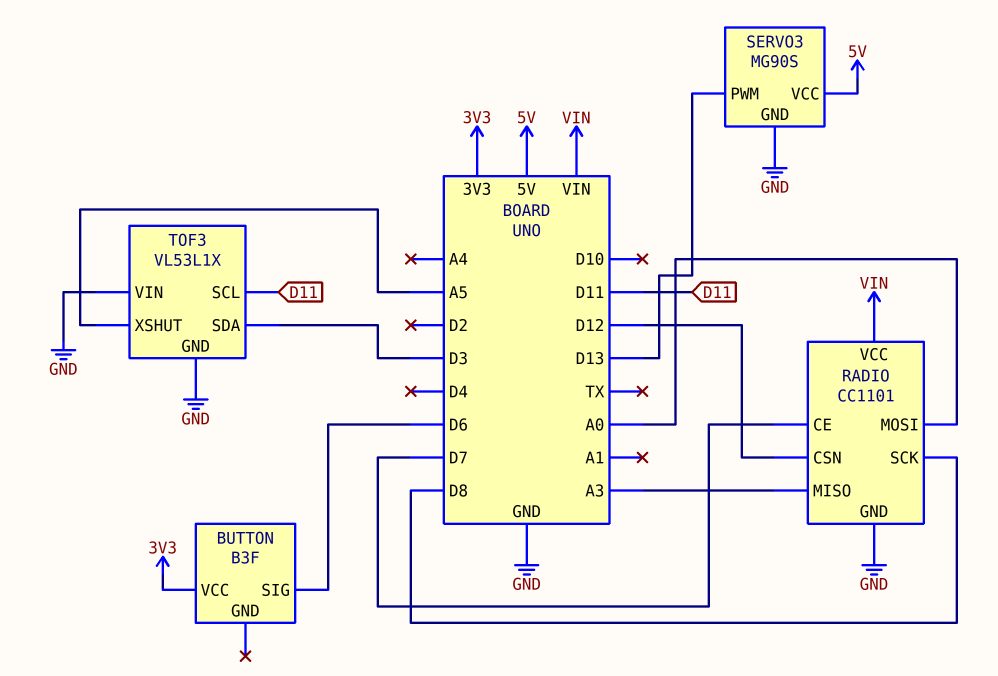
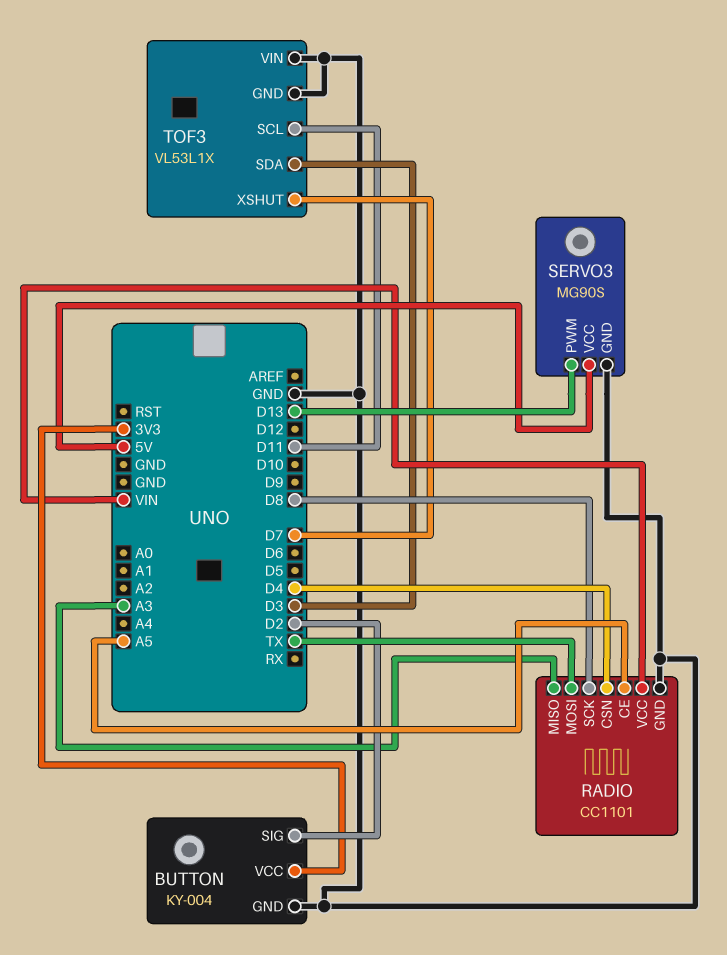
BUTTON: B3F -> KY-004
BUTTON pin GND: none -> GND
BUTTON pin SIG: D6 -> D2
RADIO pin CE: D7 -> A5
RADIO pin CSN: D12 -> D4
RADIO pin MOSI: A0 -> TX
TOF3 pin XSHUT: A5 -> D7

